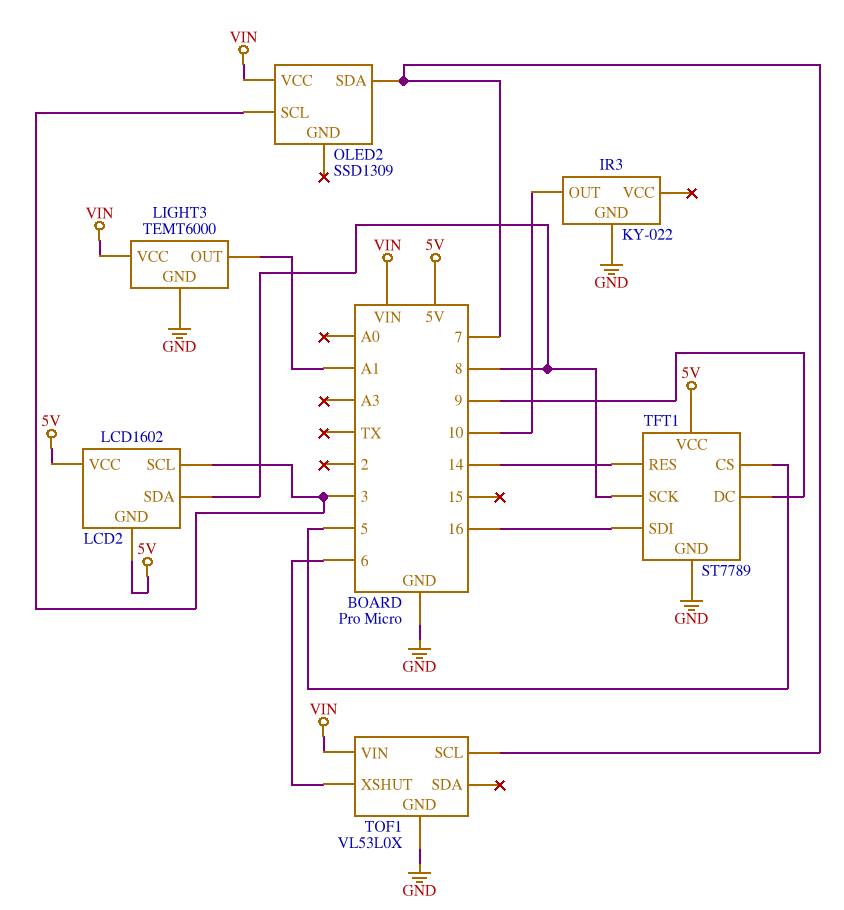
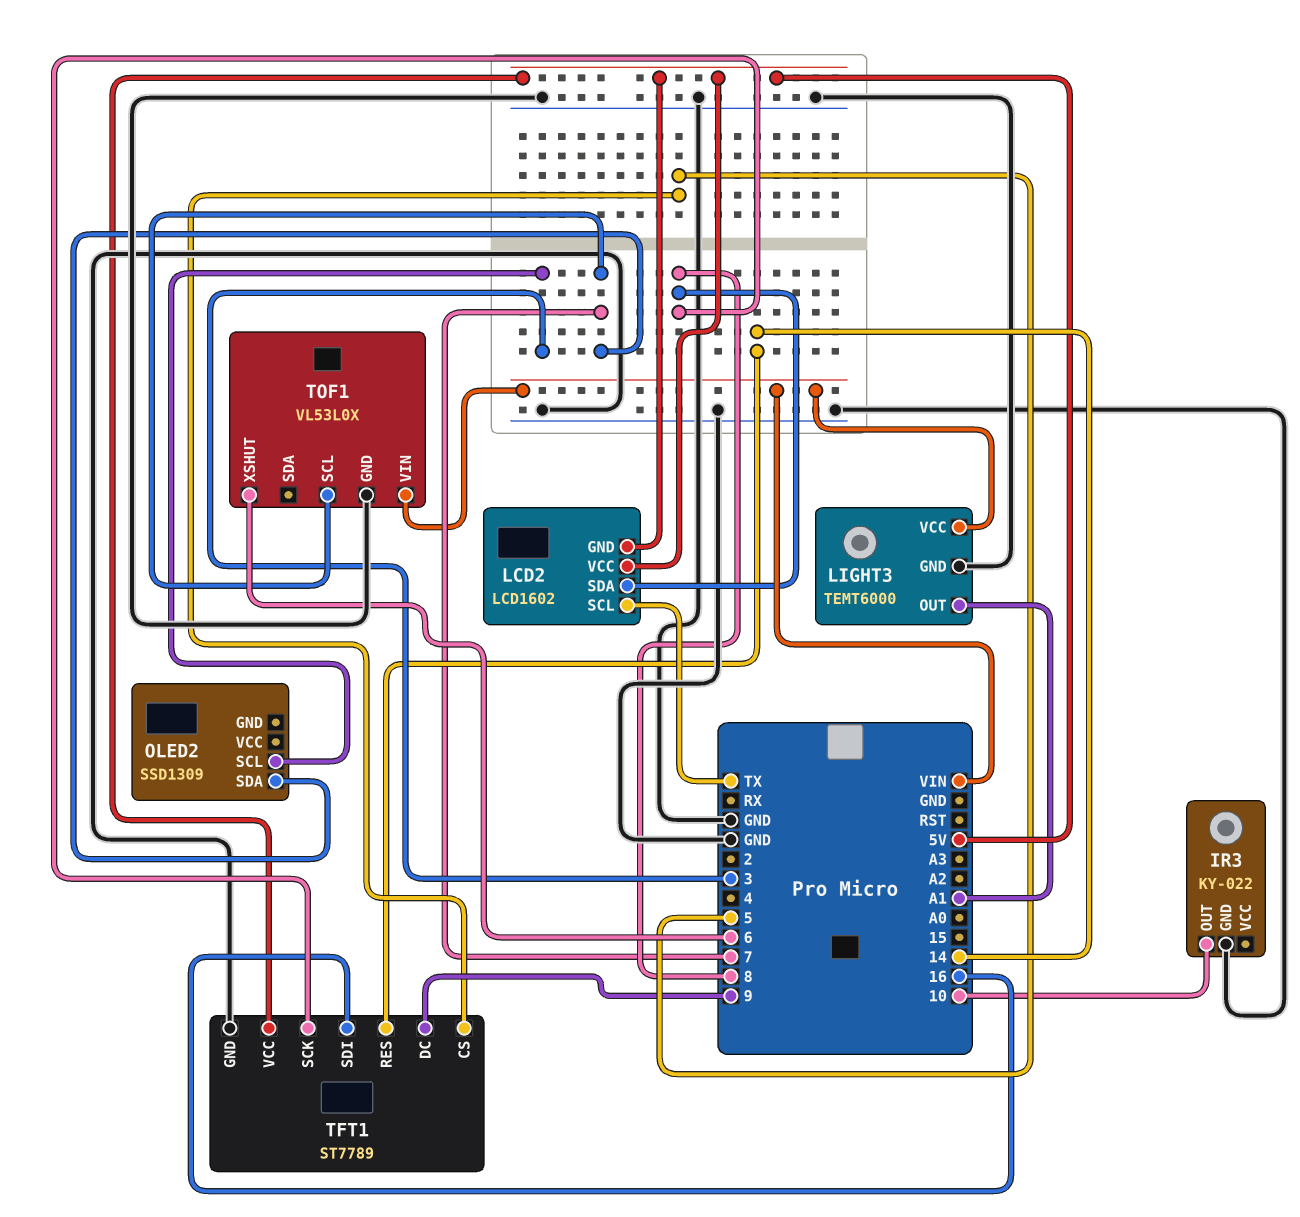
LCD2 pin SCL: 3 -> TX
OLED2 pin VCC: VIN -> none

